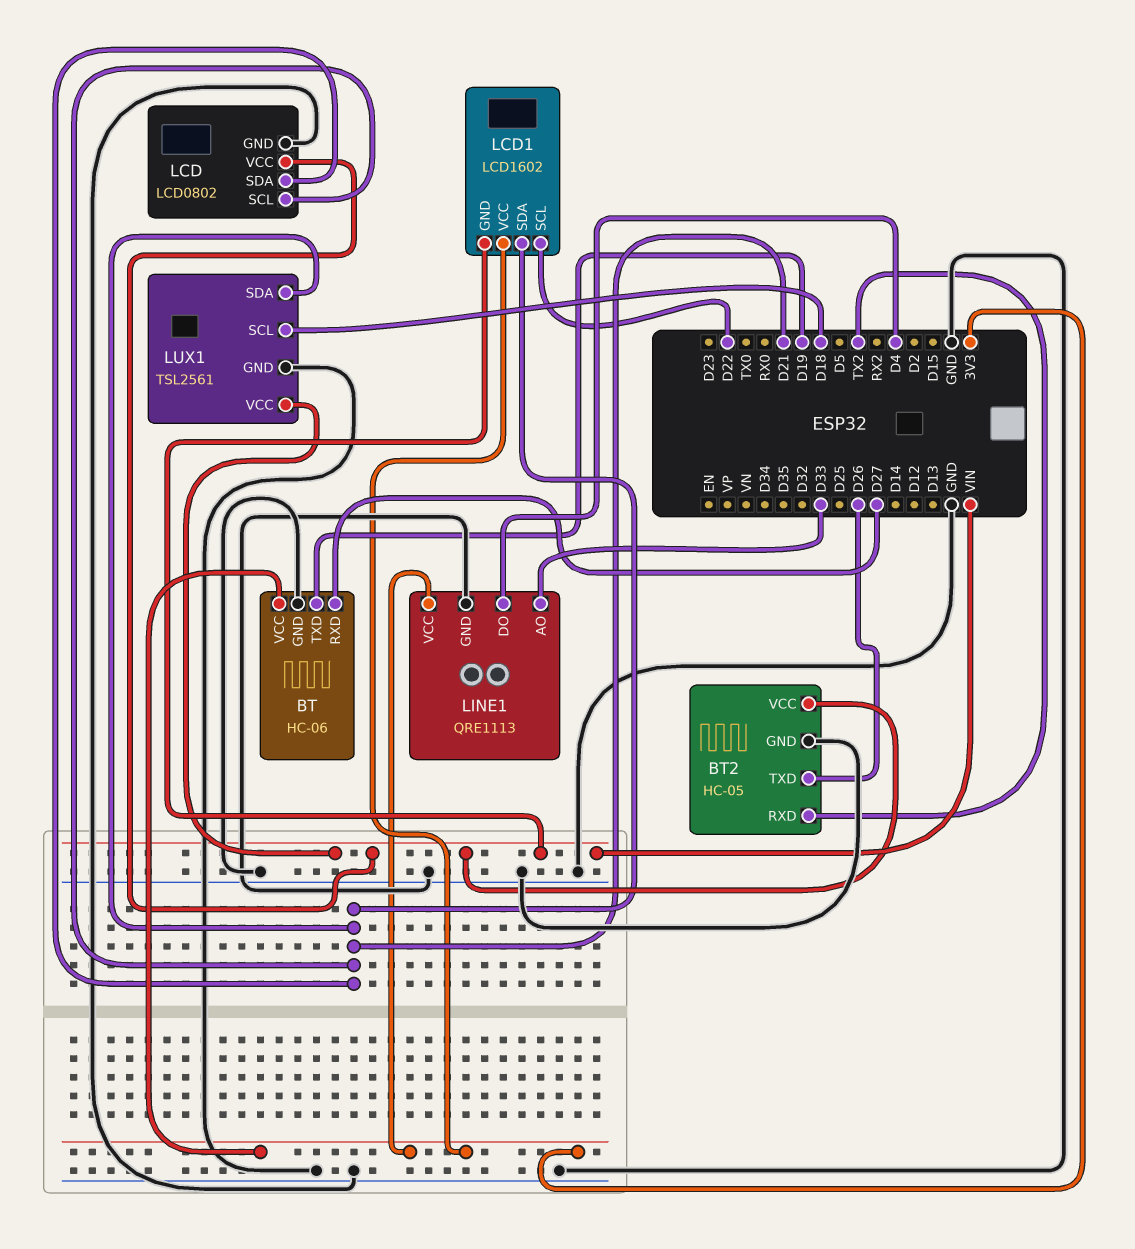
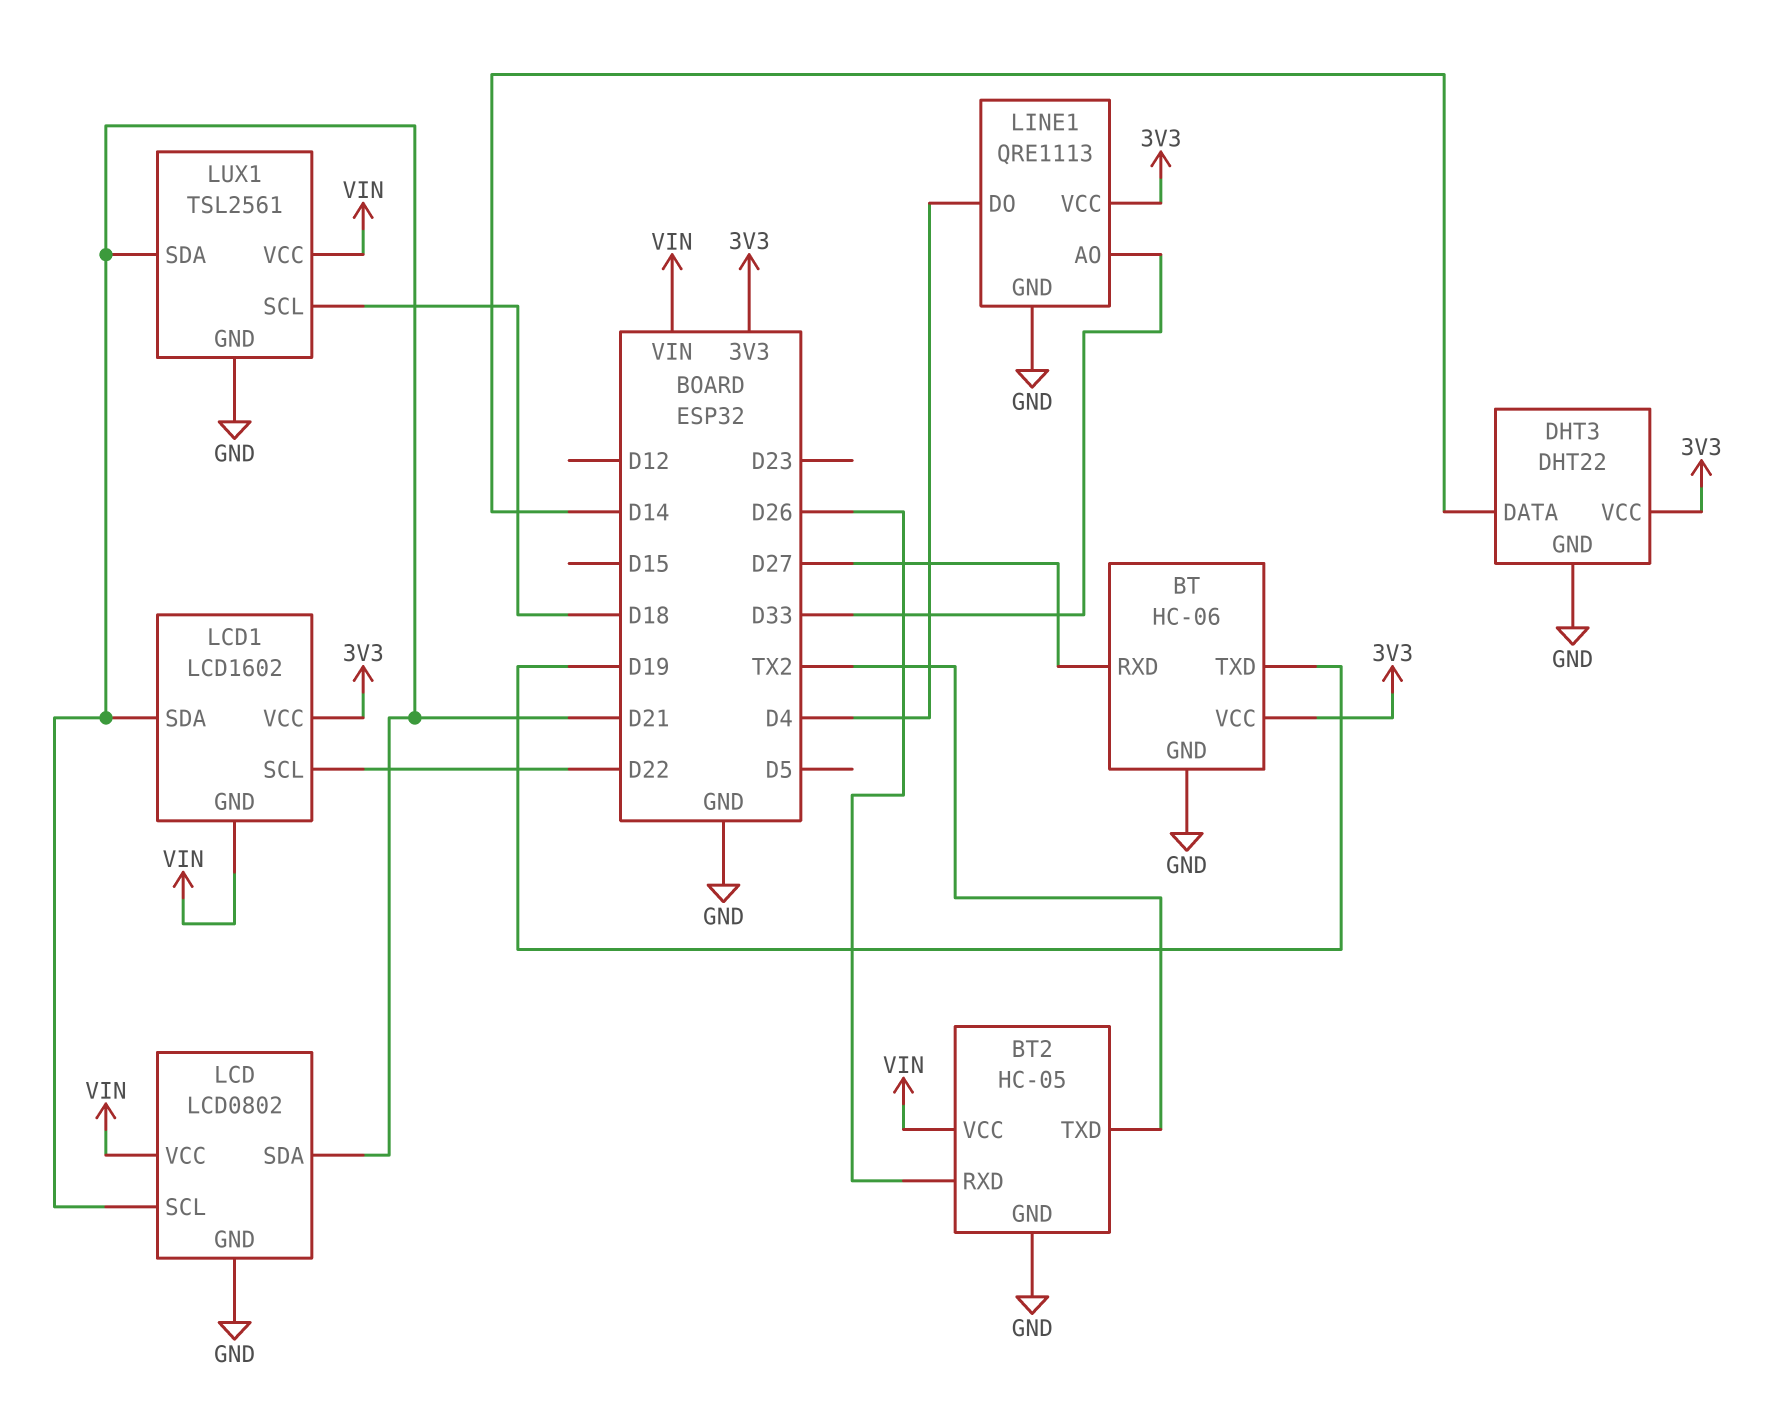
BT2 pin RXD: TX2 -> D26
BT2 pin TXD: D26 -> TX2
DHT3: none -> DHT22
DHT3 pin DATA: none -> D14
DHT3 pin GND: none -> GND
DHT3 pin VCC: none -> 3V3

